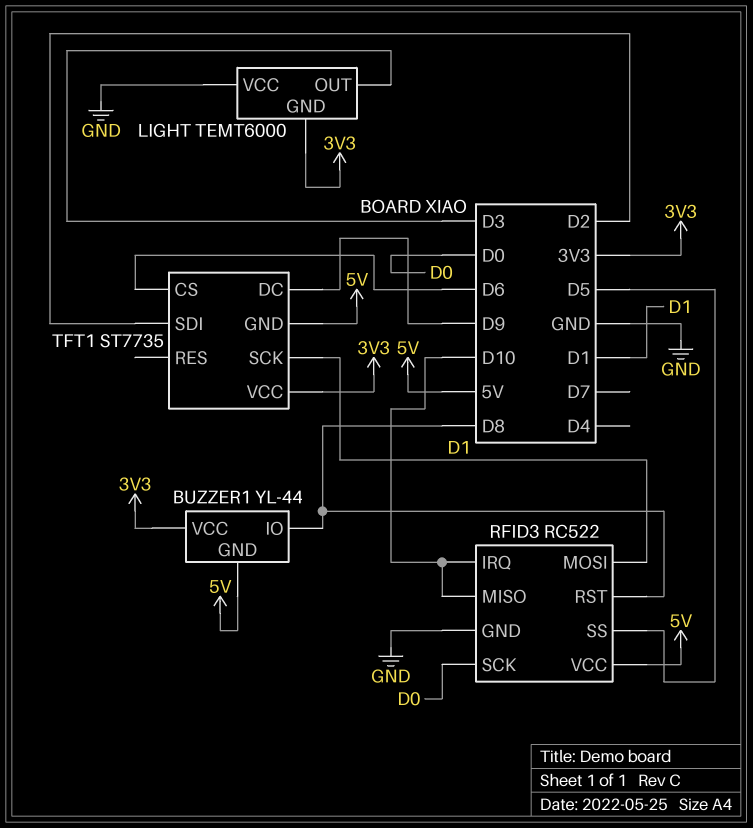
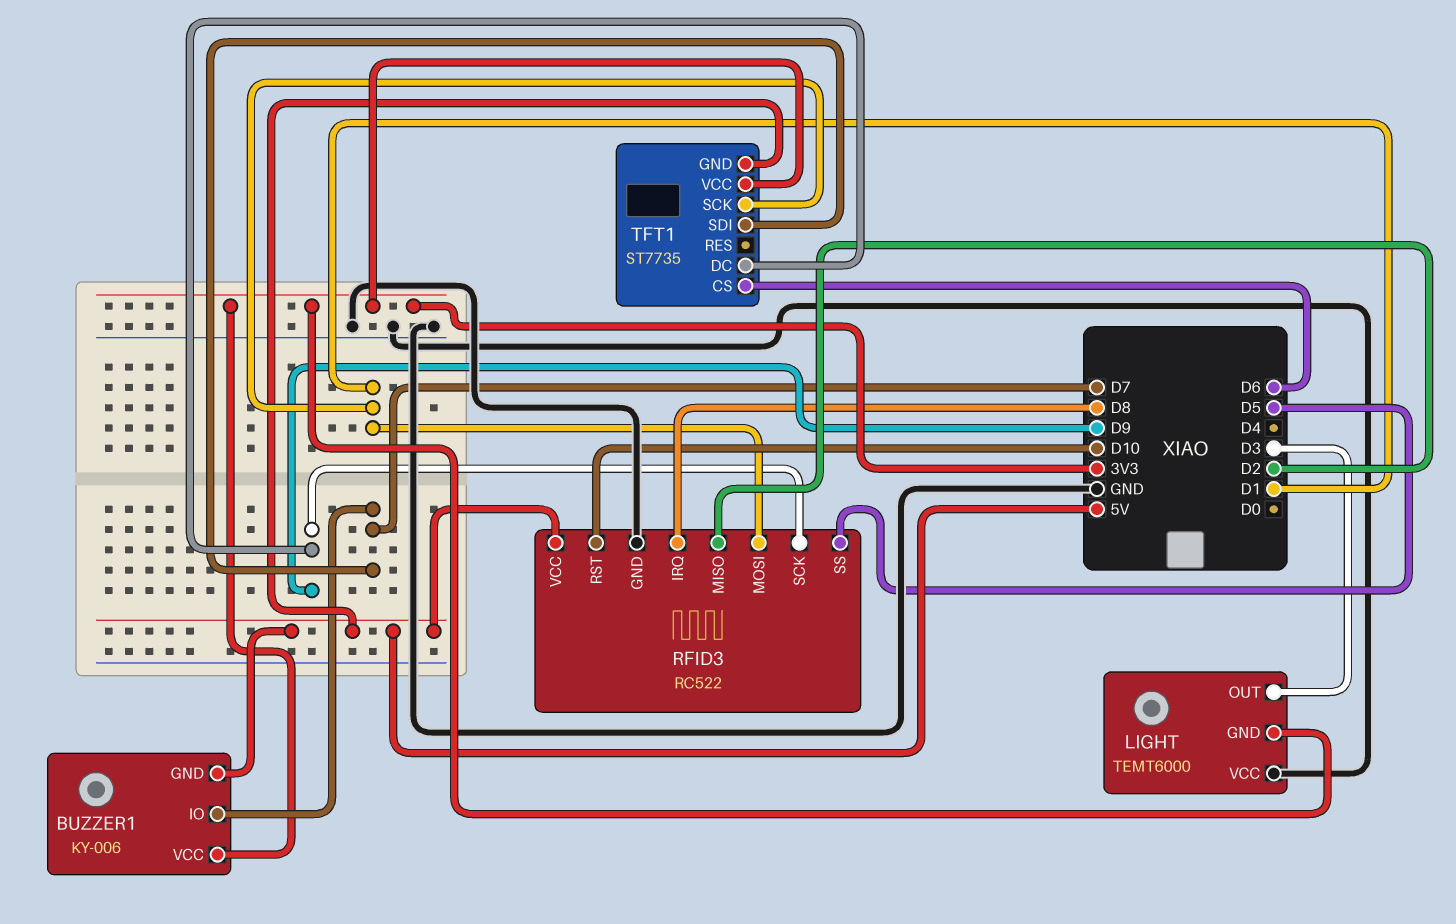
BUZZER1: YL-44 -> KY-006
BUZZER1 pin IO: D8 -> D7
RFID3 pin IRQ: D10 -> D8
RFID3 pin MISO: D10 -> D2
RFID3 pin RST: D8 -> D10
RFID3 pin SCK: D0 -> D9
TFT1 pin SDI: D2 -> D7

